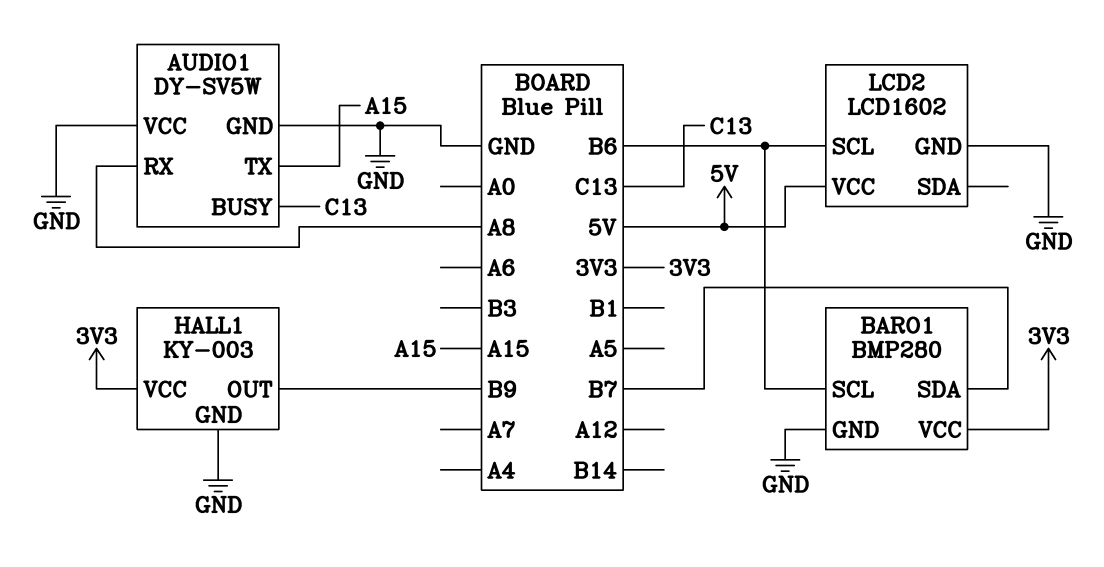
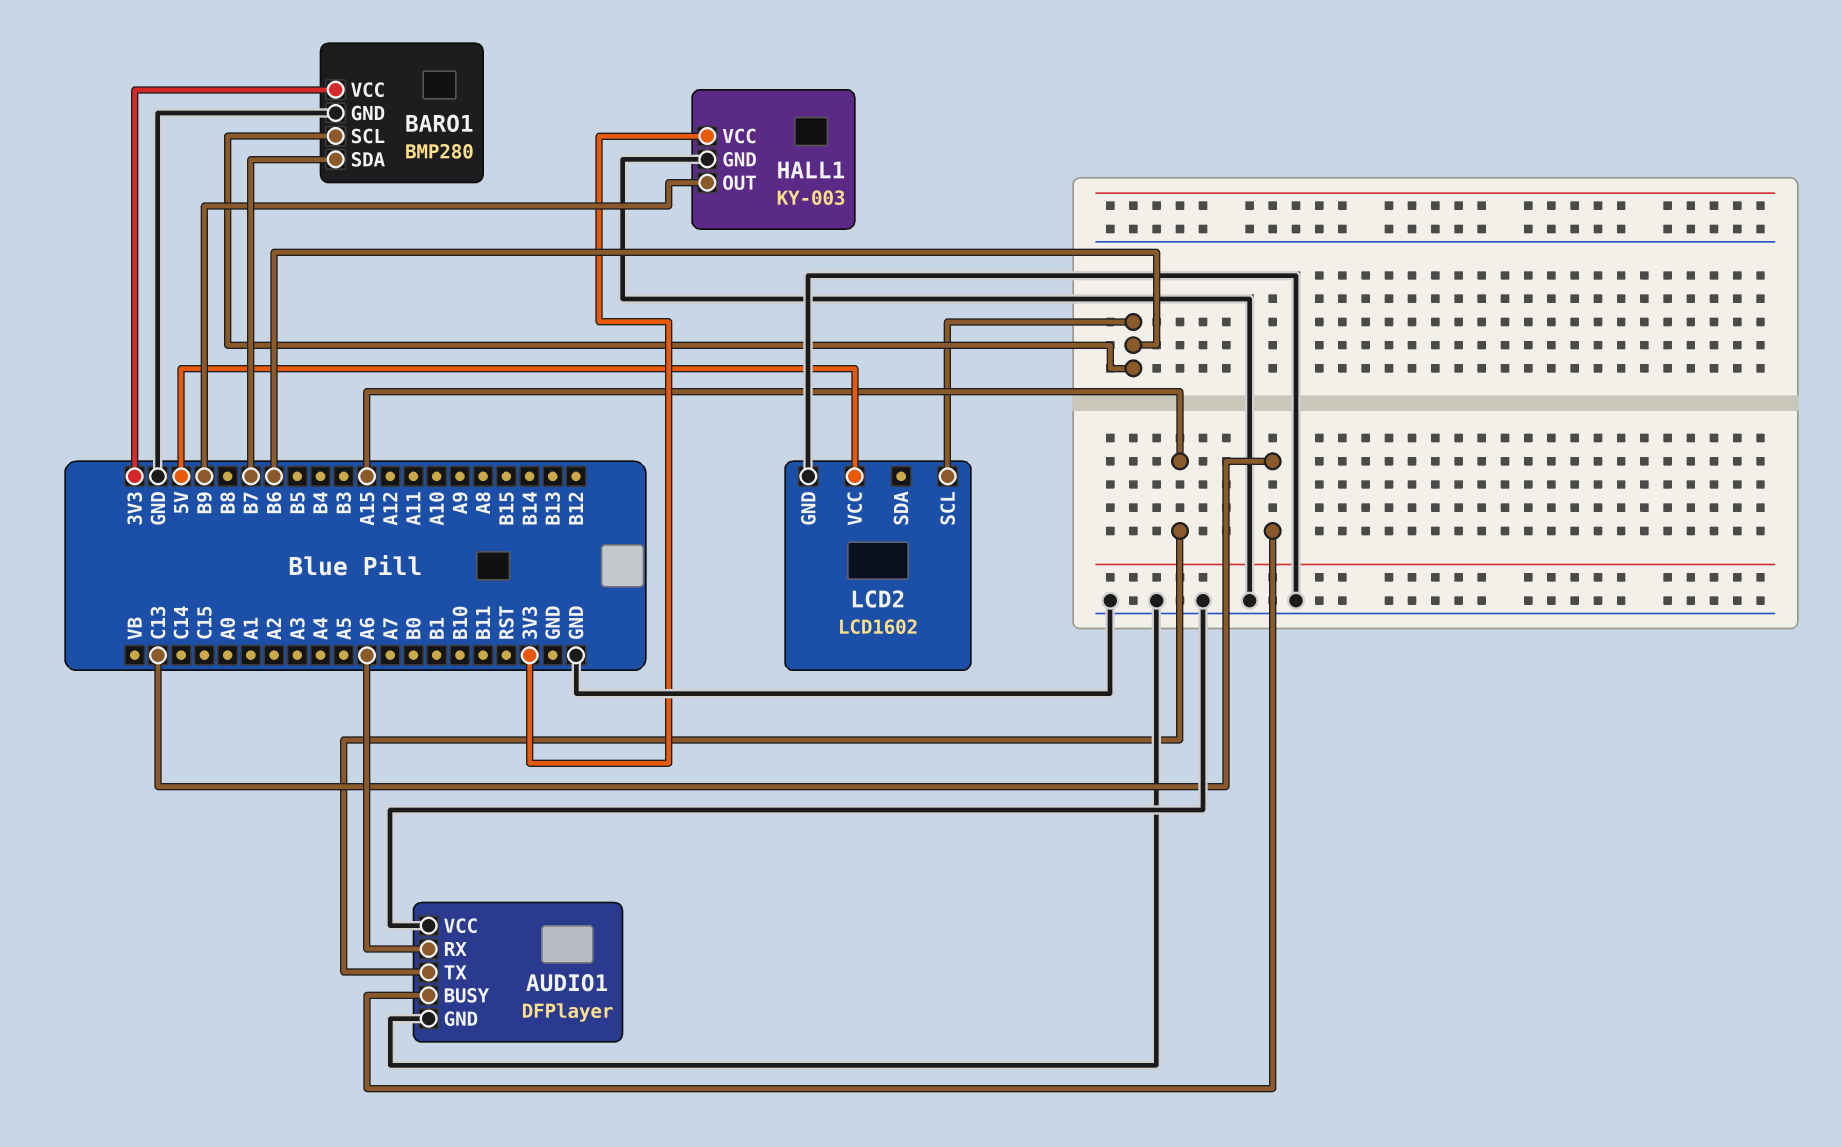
AUDIO1: DY-SV5W -> DFPlayer
AUDIO1 pin RX: A8 -> A6

